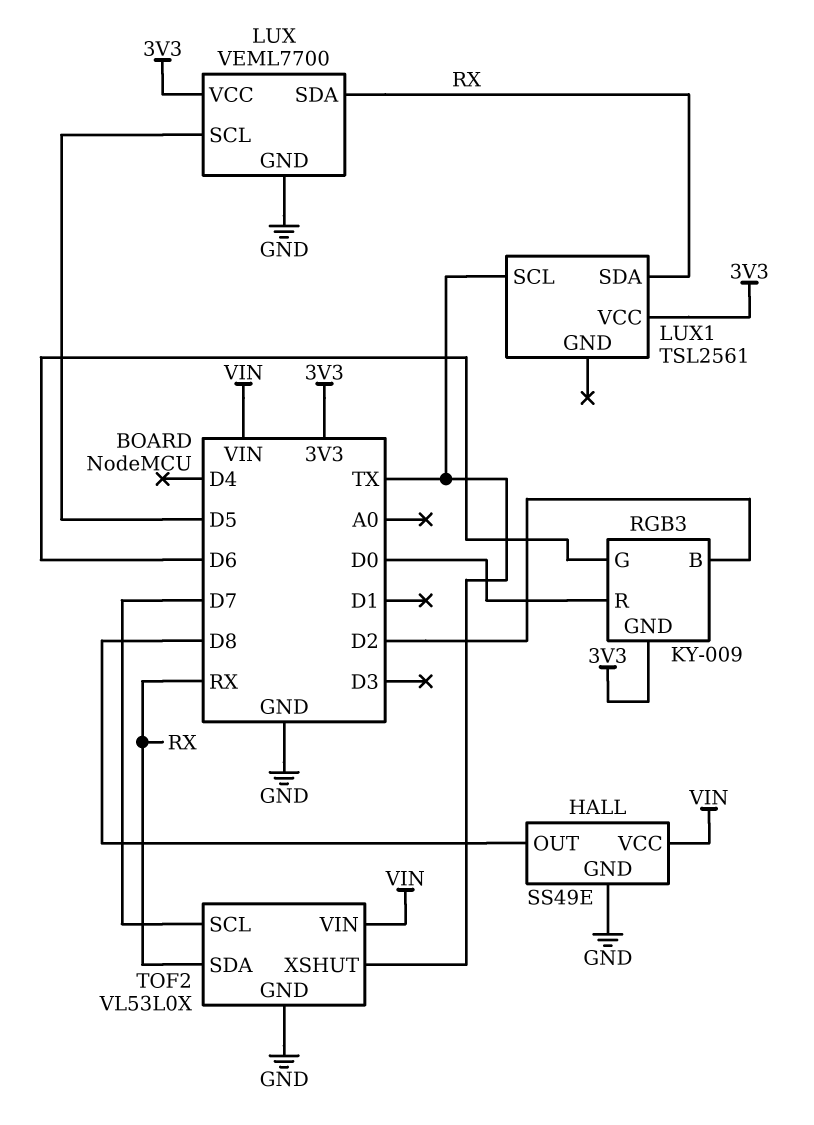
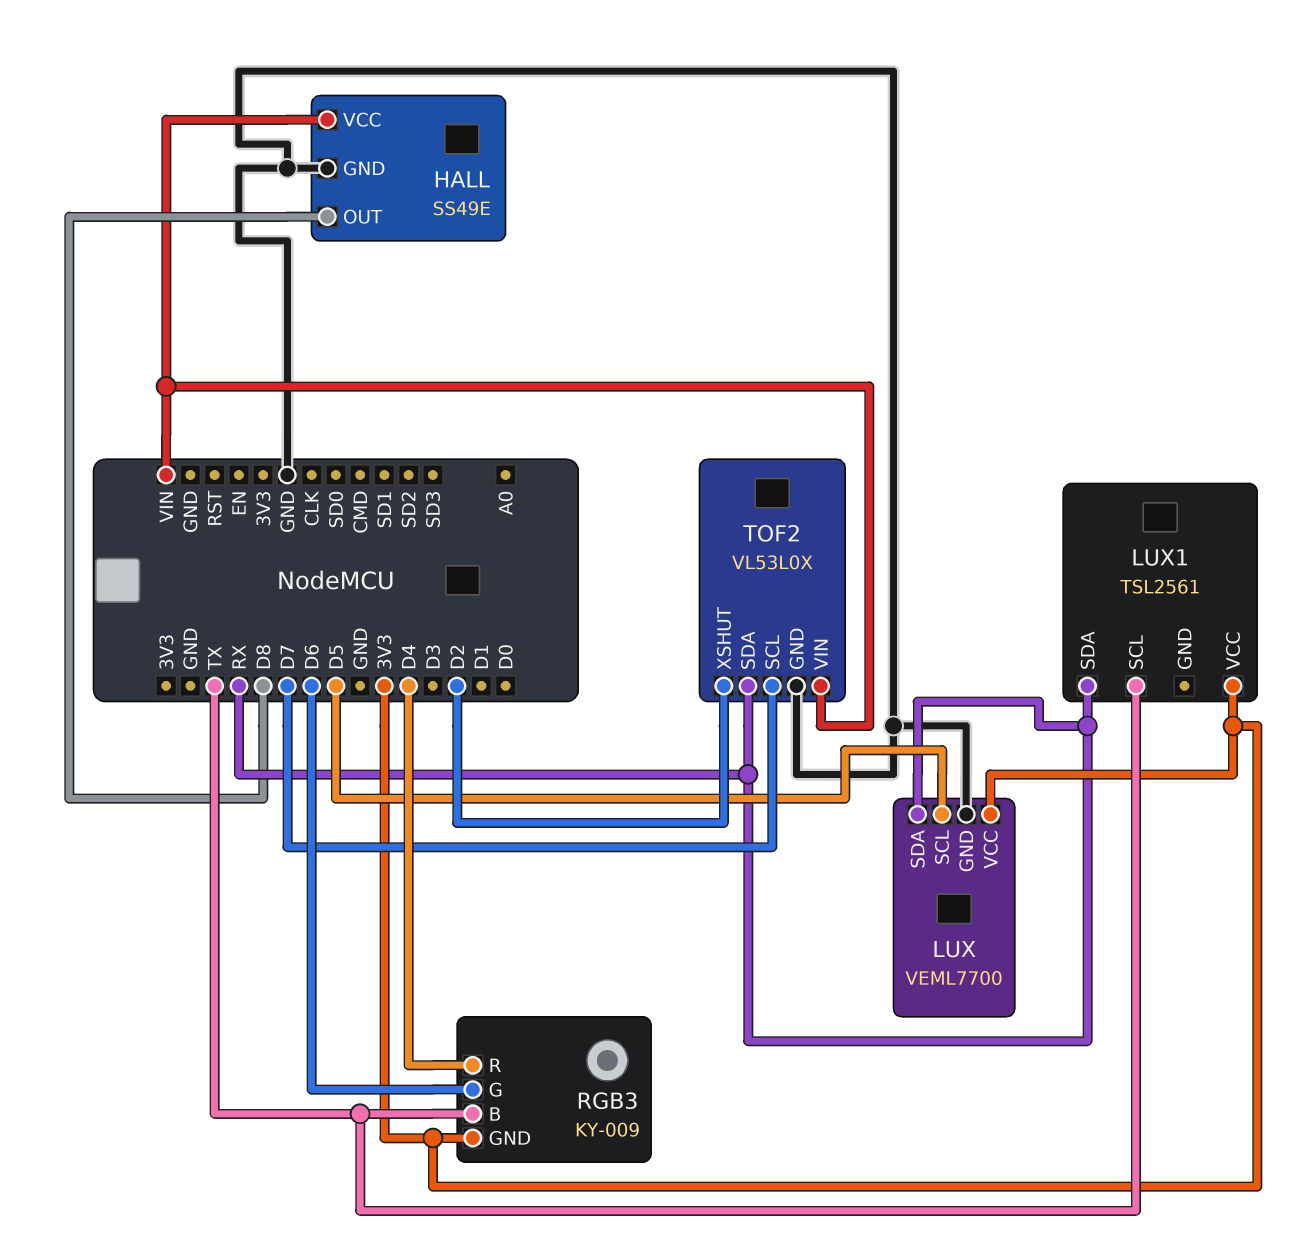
RGB3 pin B: D2 -> TX
RGB3 pin R: D0 -> D4
TOF2 pin XSHUT: TX -> D2

